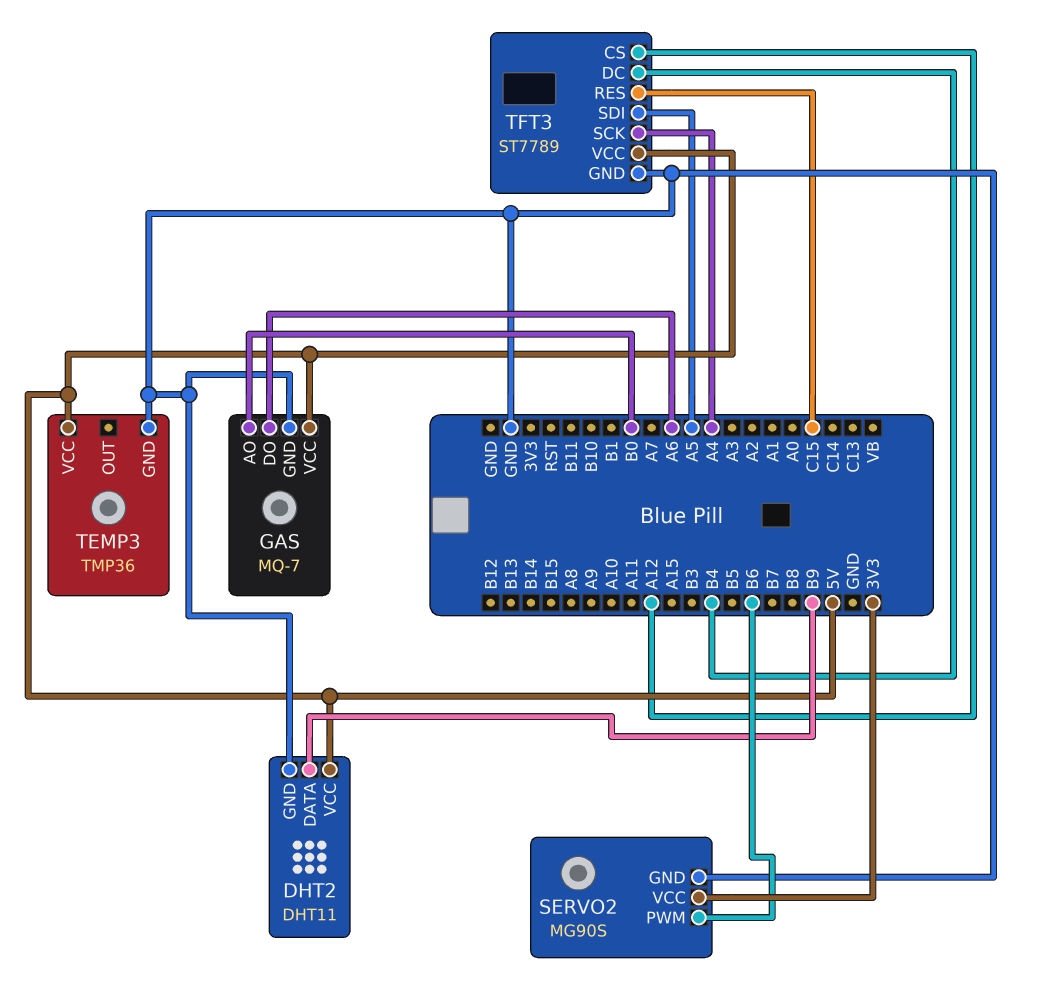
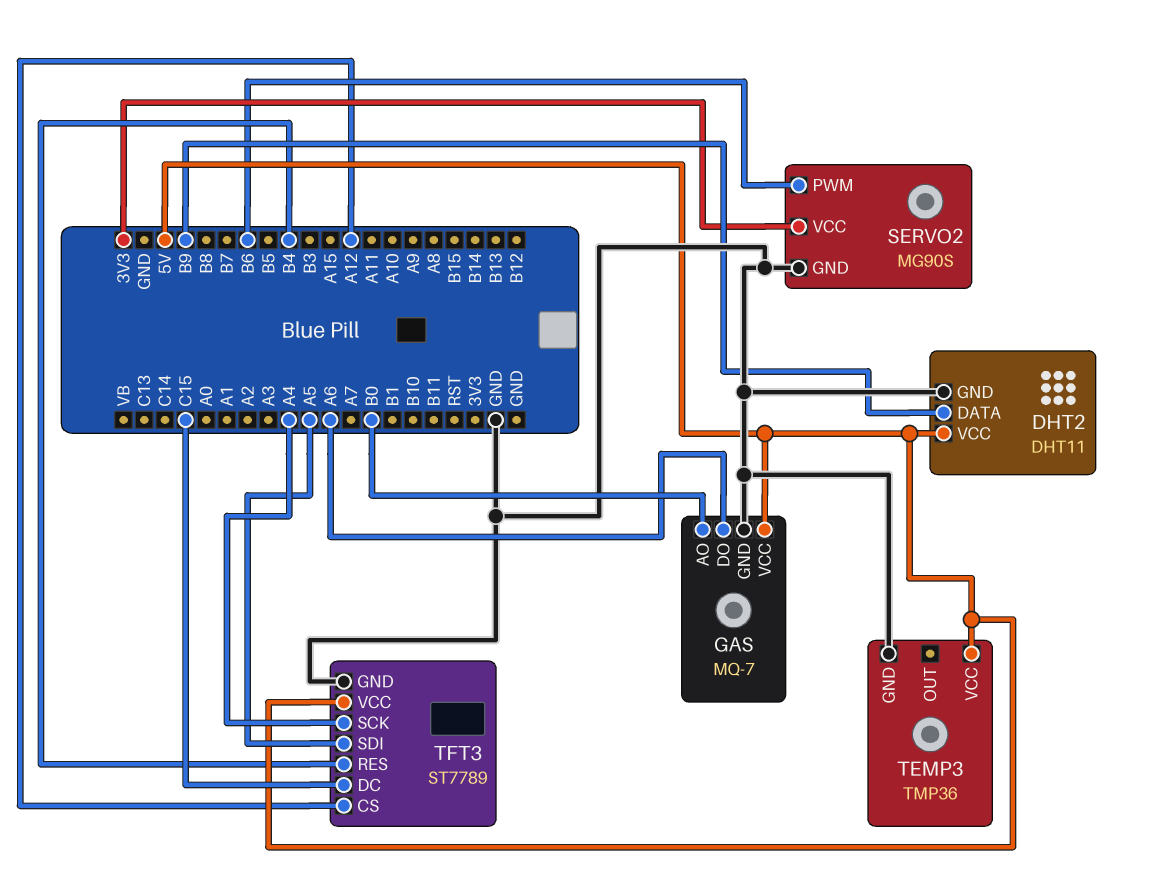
TFT3 pin DC: B4 -> C15
TFT3 pin RES: C15 -> B4

